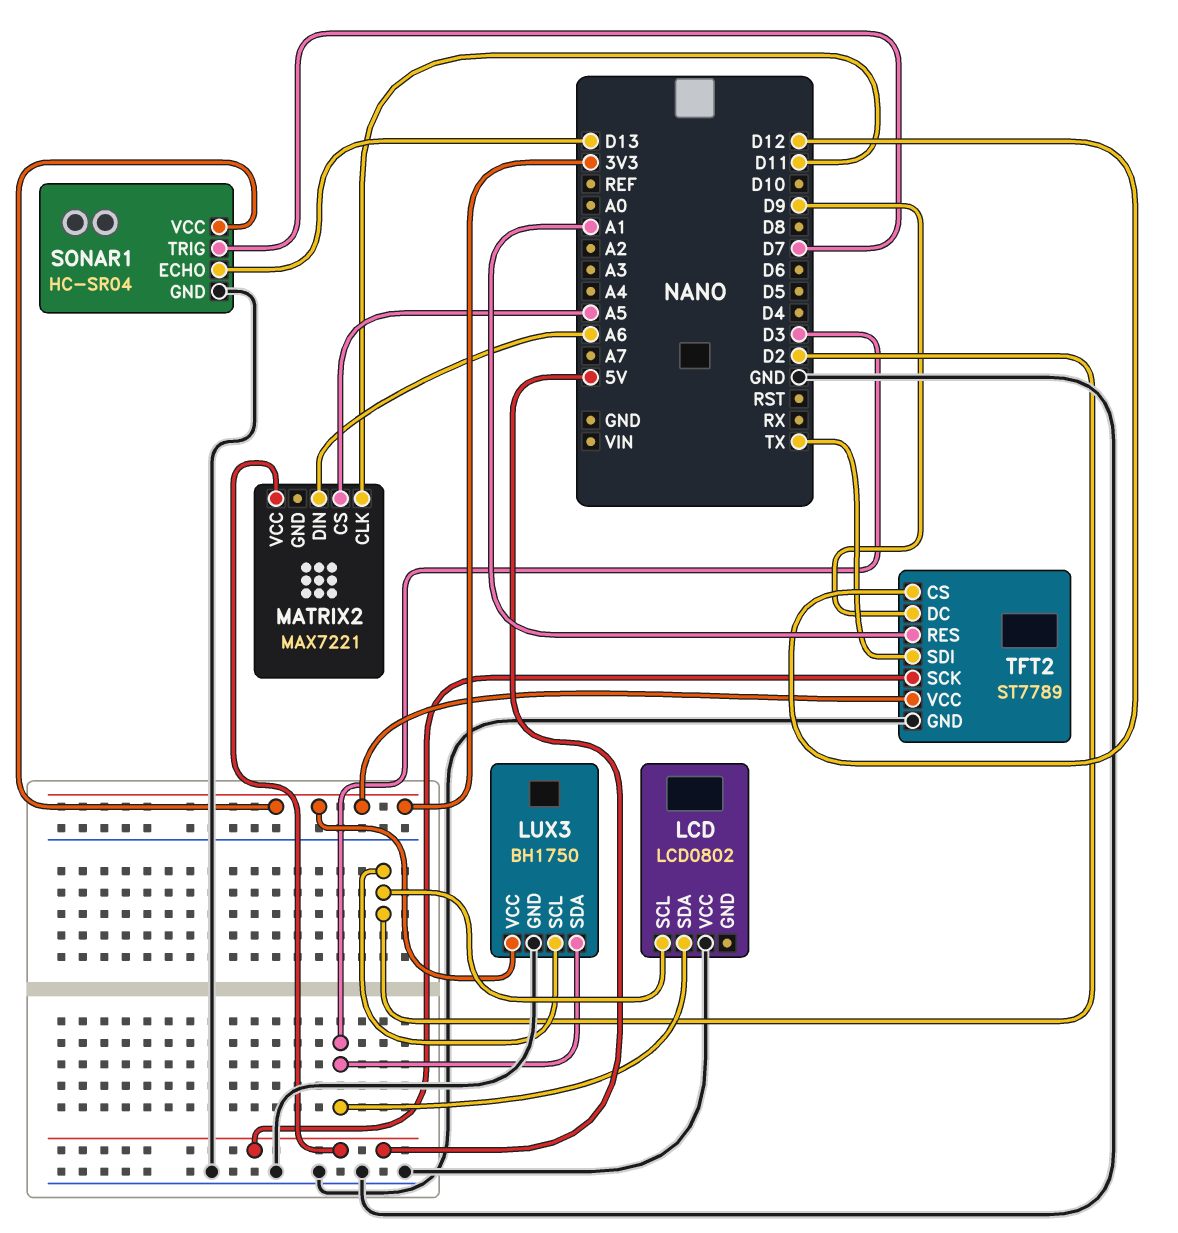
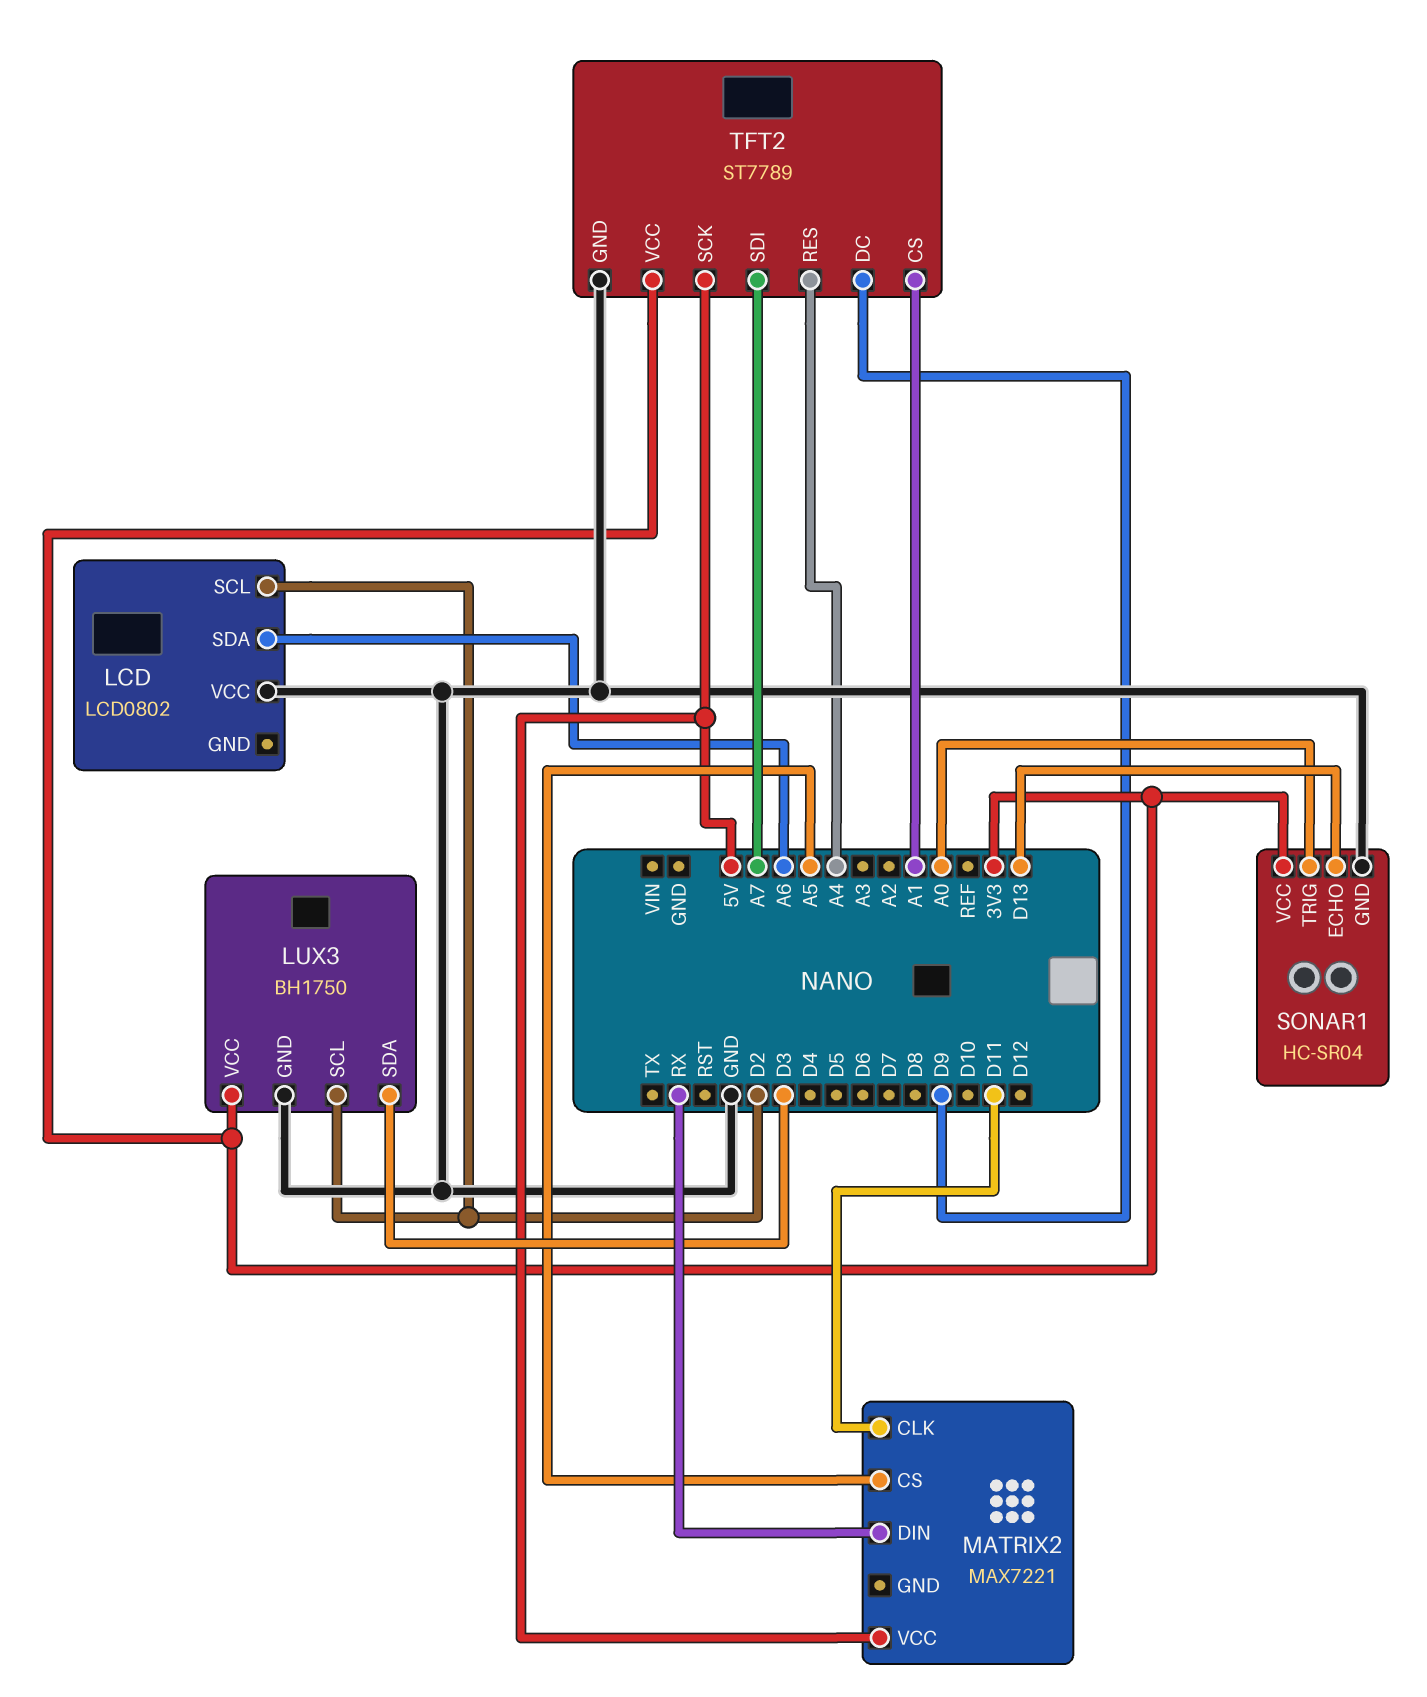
LCD pin SDA: D3 -> A6
MATRIX2 pin DIN: A6 -> RX
SONAR1 pin TRIG: D7 -> A0
TFT2 pin CS: D12 -> A1
TFT2 pin RES: A1 -> A4
TFT2 pin SDI: TX -> A7

